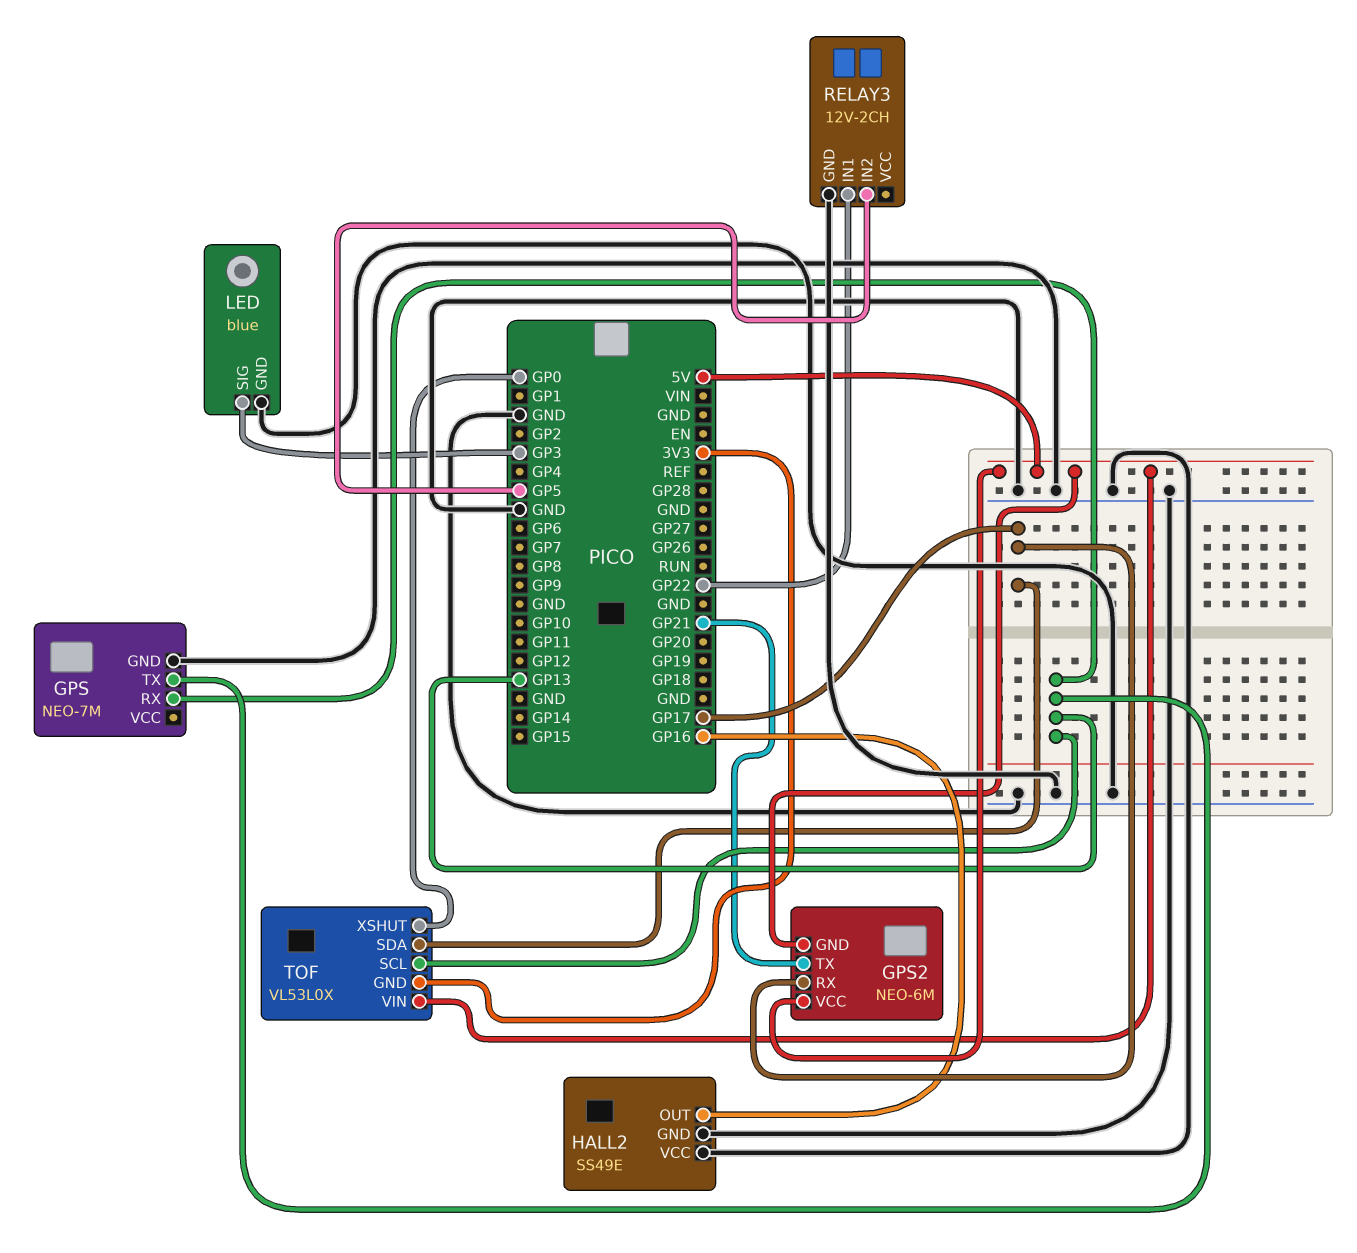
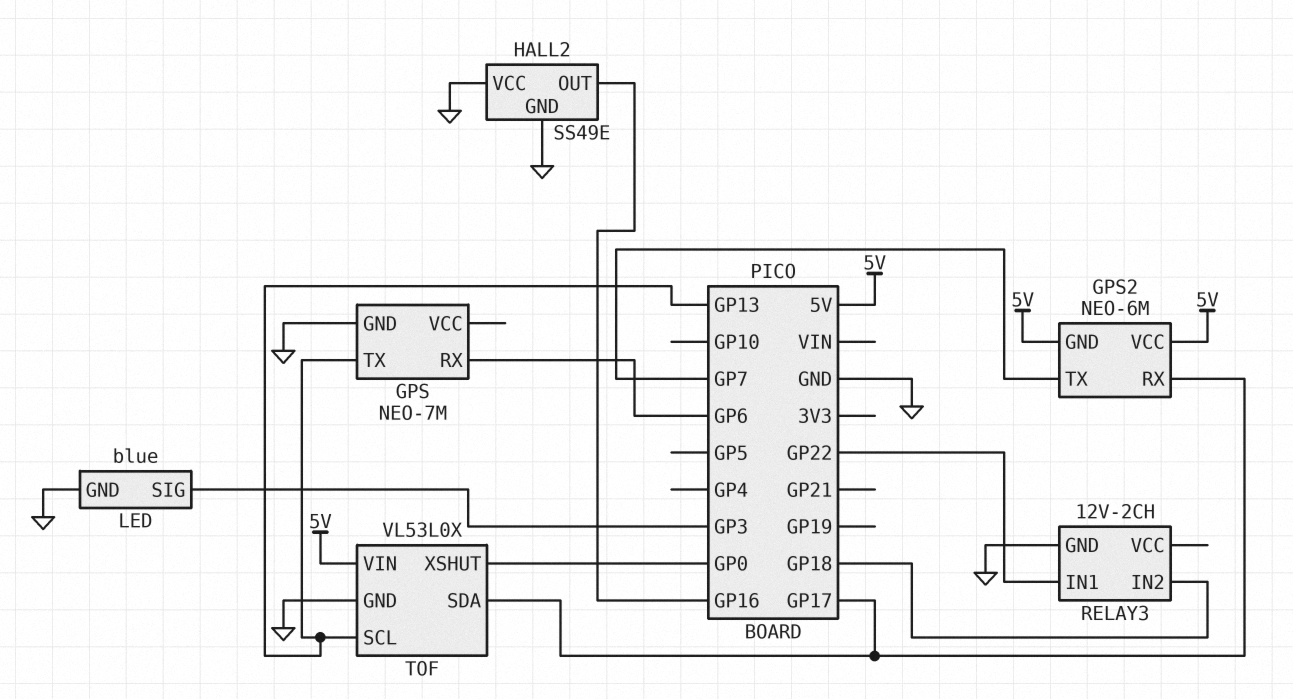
GPS pin RX: GP13 -> GP6
GPS2 pin TX: GP21 -> GP7
RELAY3 pin IN2: GP5 -> GP18
TOF pin GND: 3V3 -> GND

